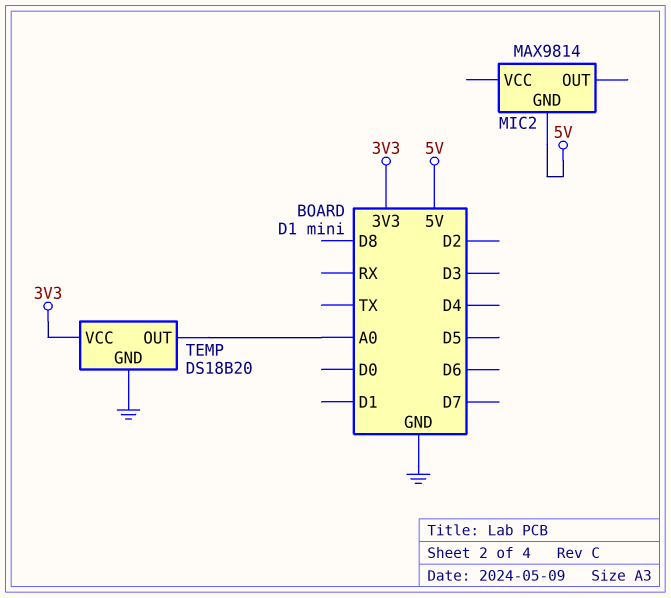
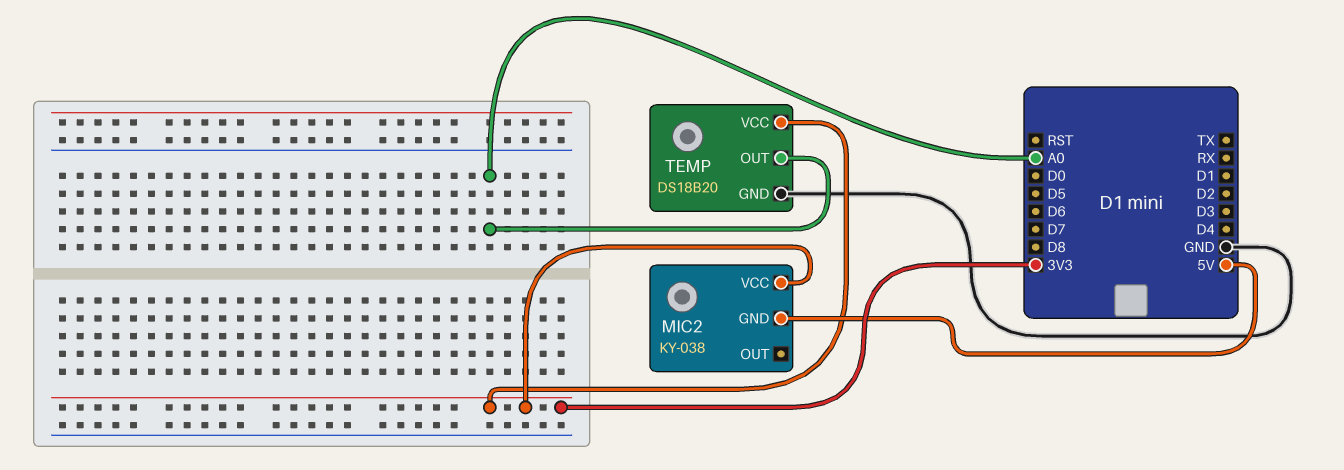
MIC2: MAX9814 -> KY-038
MIC2 pin VCC: none -> 3V3

